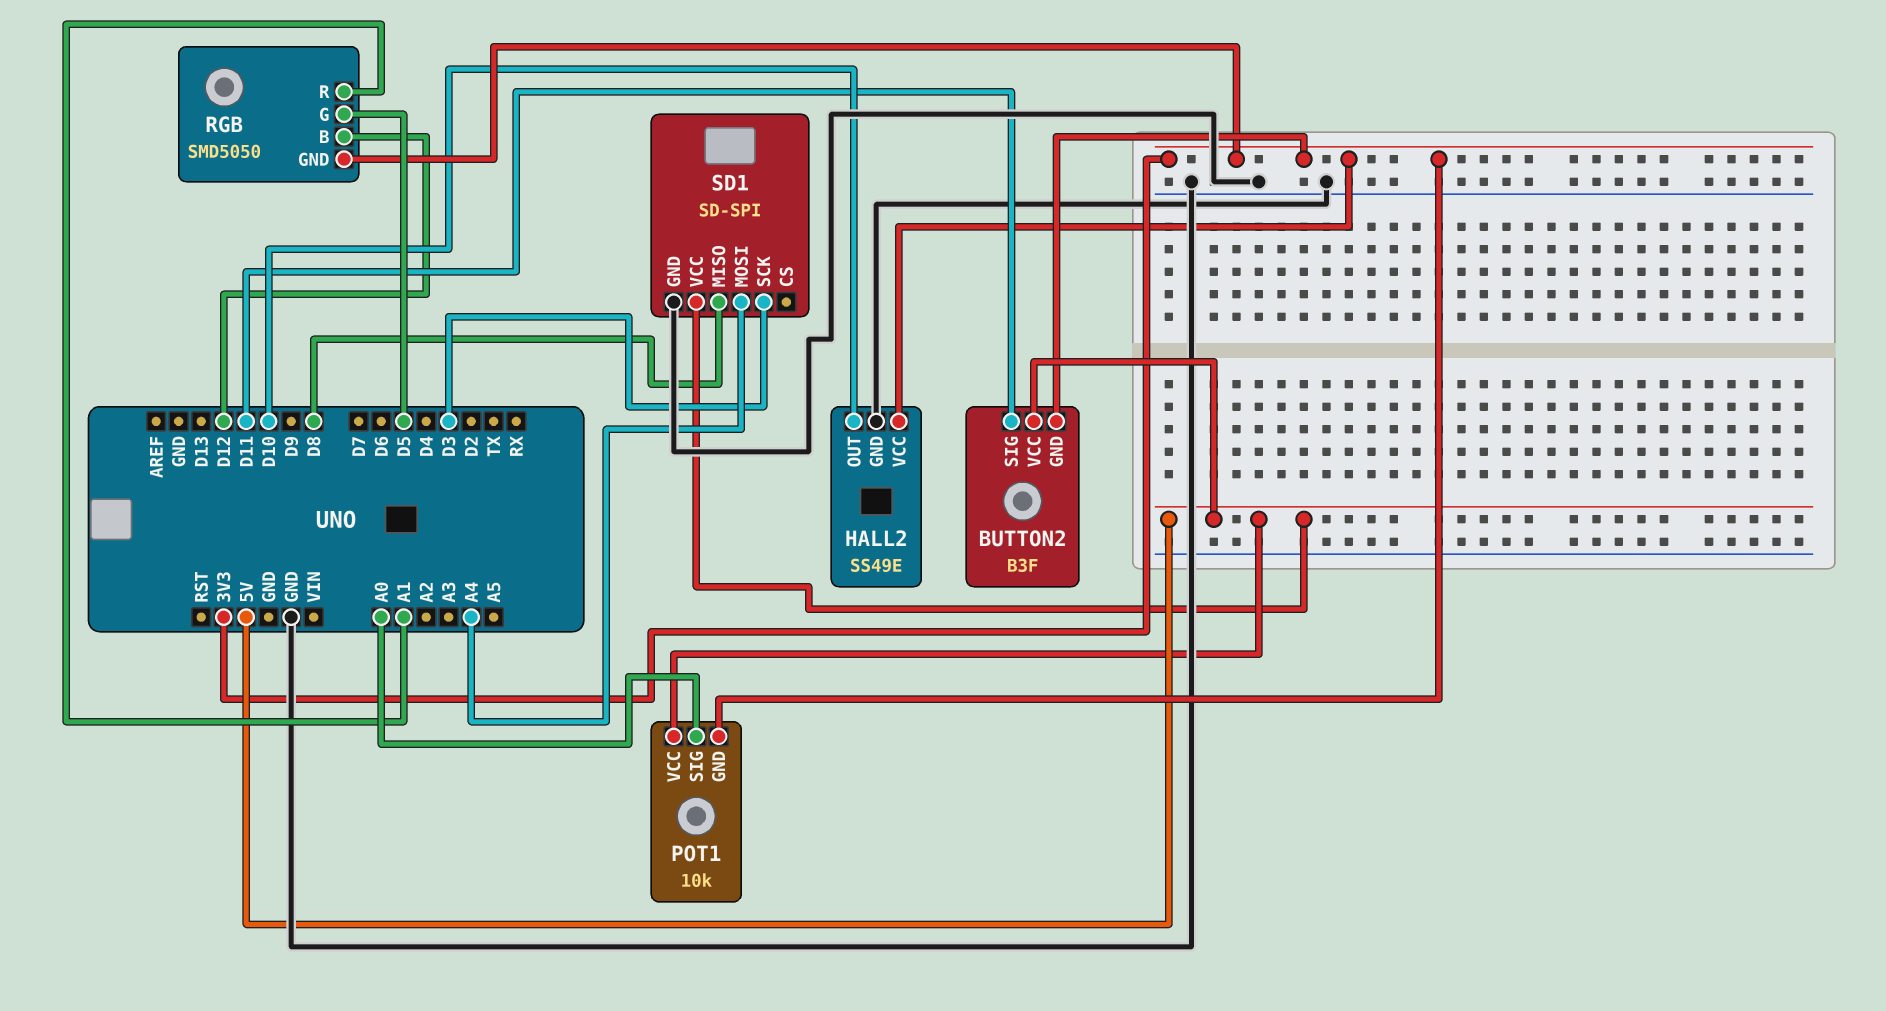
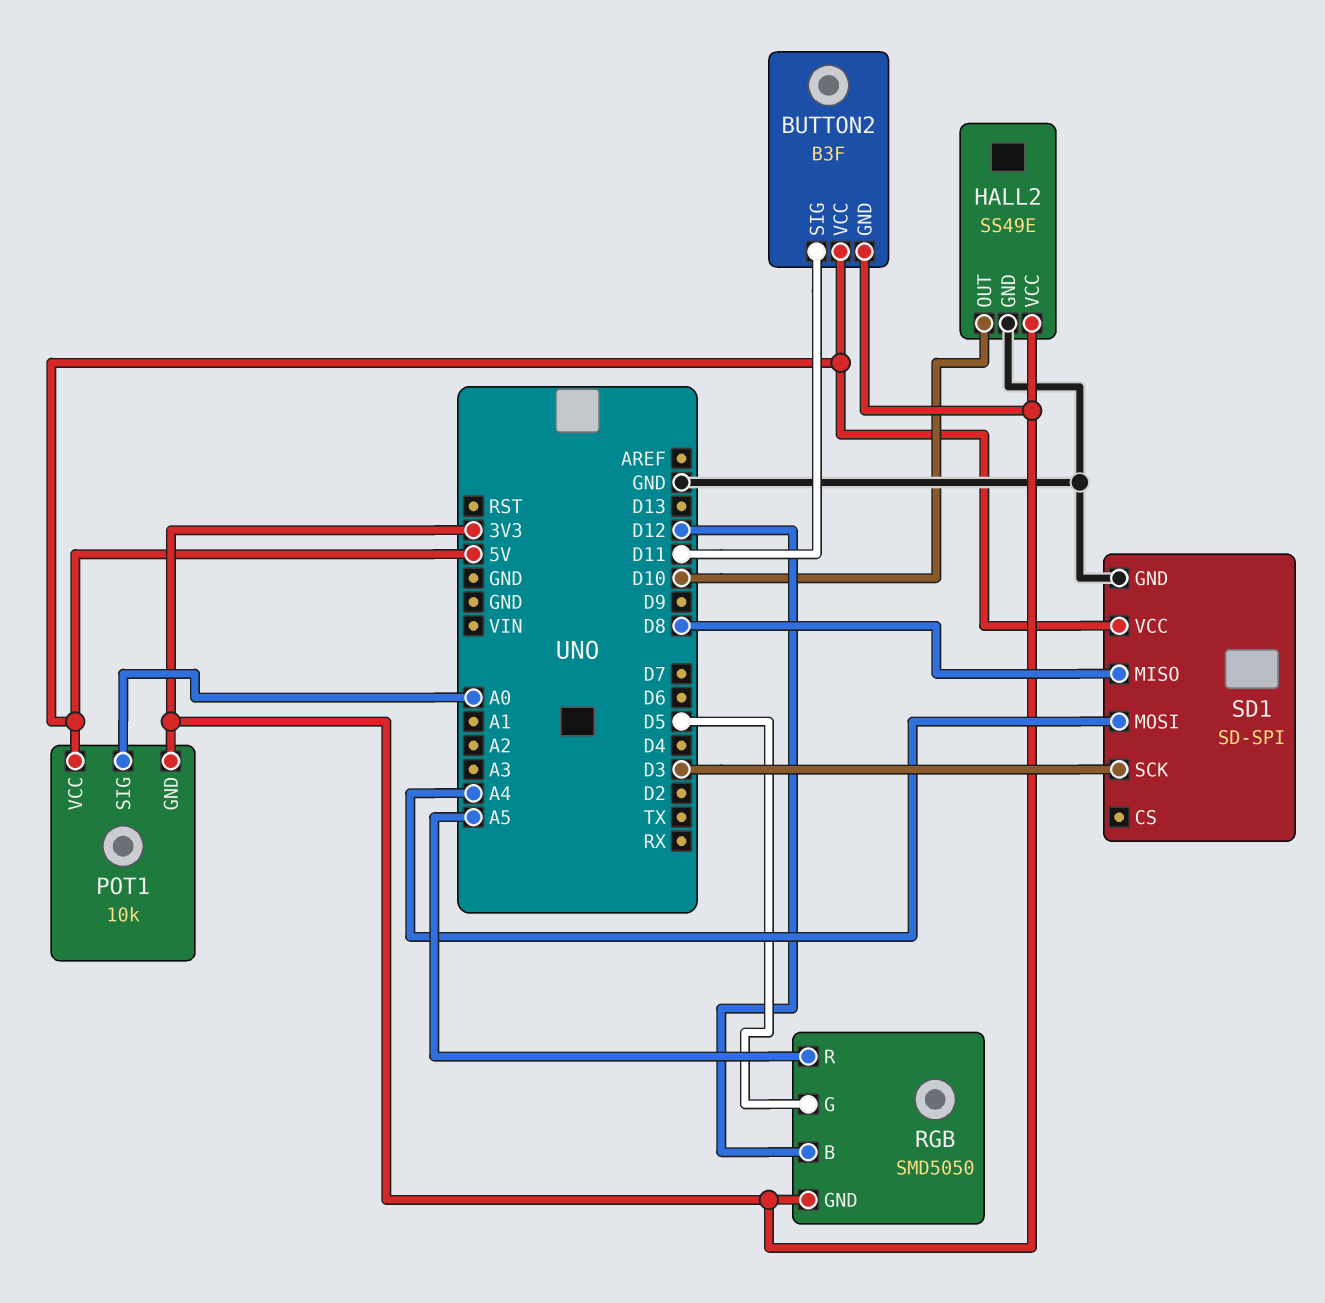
RGB pin R: A1 -> A5

